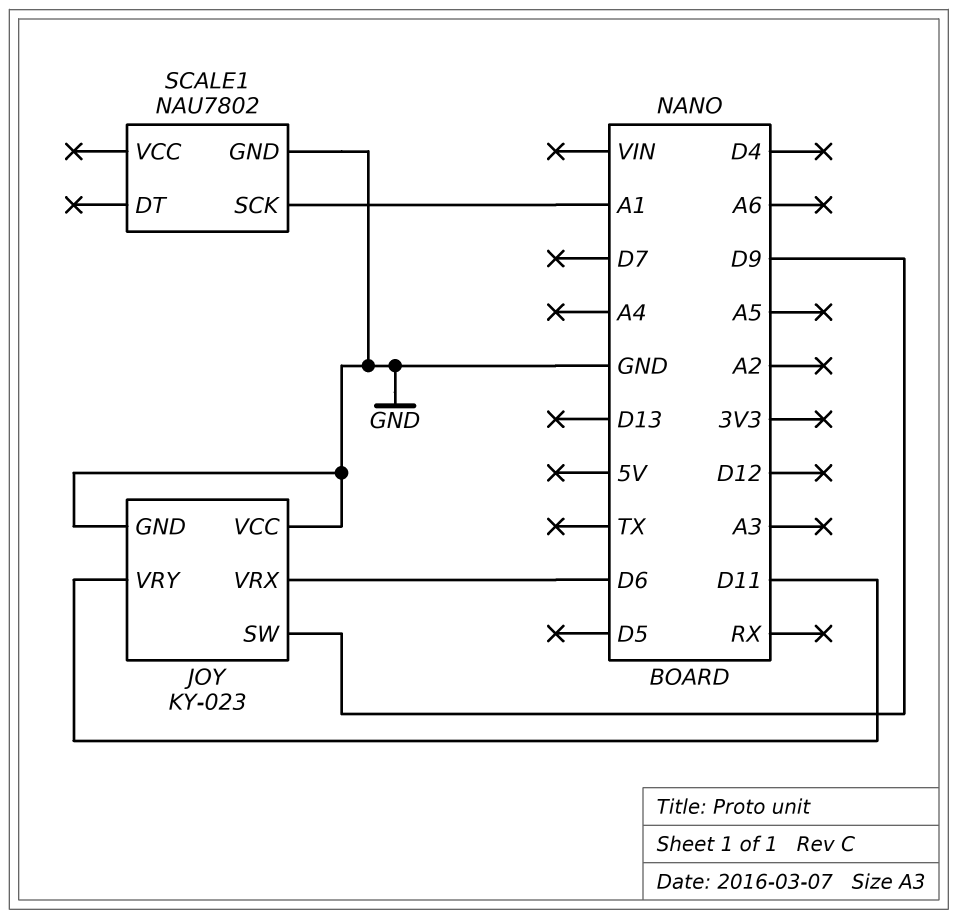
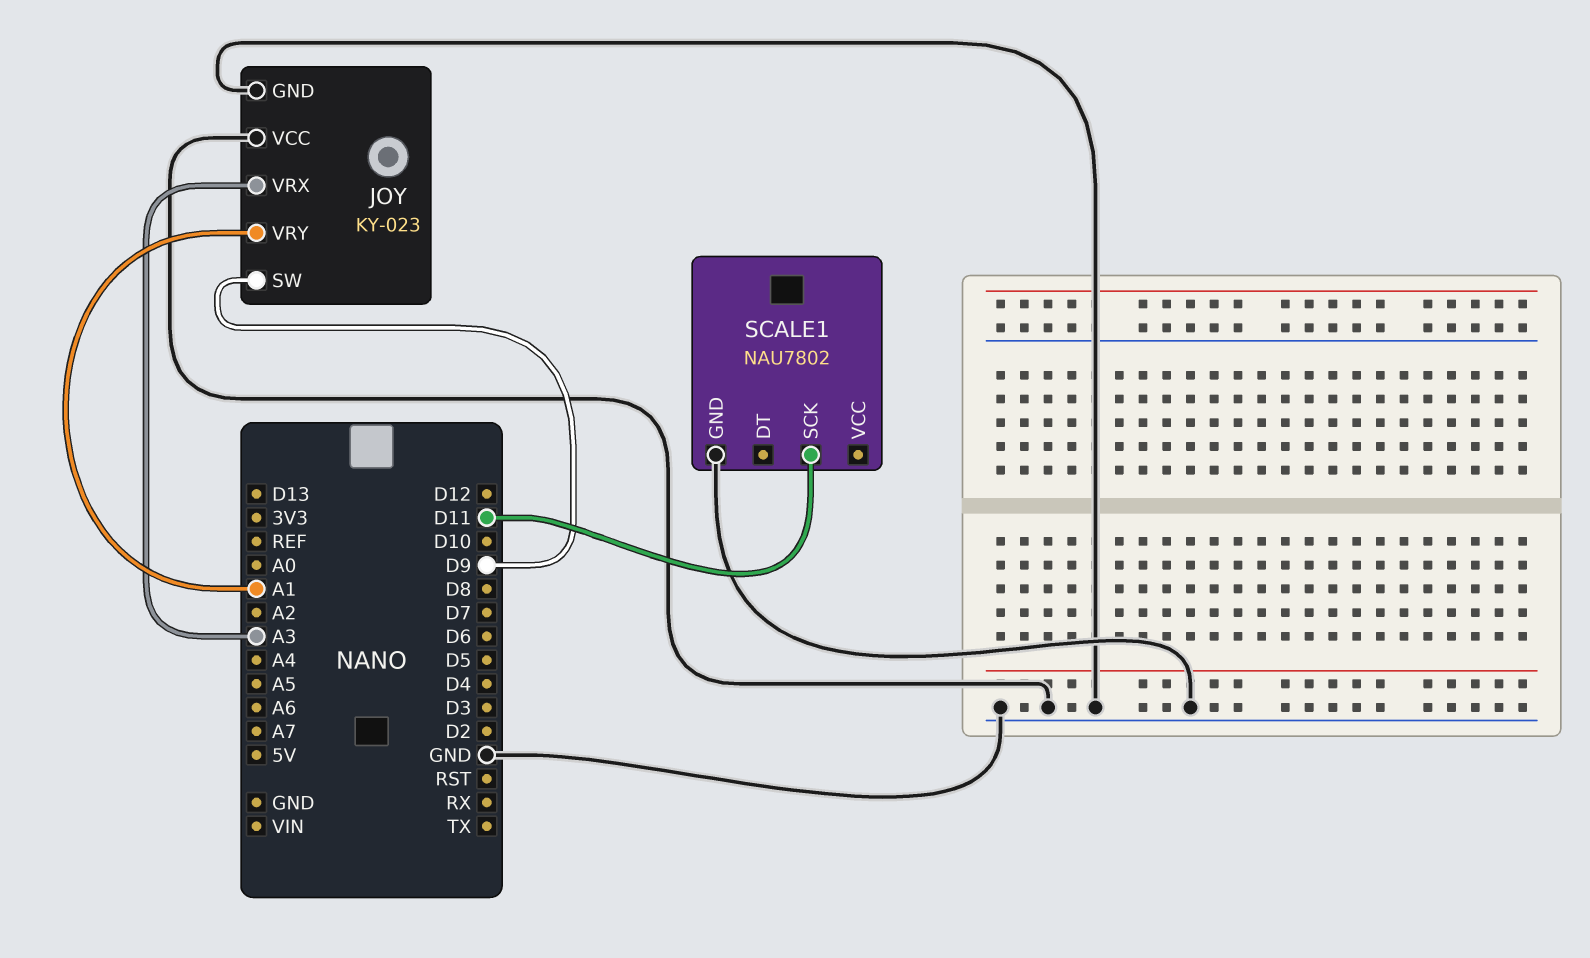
JOY pin VRX: D6 -> A3
JOY pin VRY: D11 -> A1
SCALE1 pin SCK: A1 -> D11

